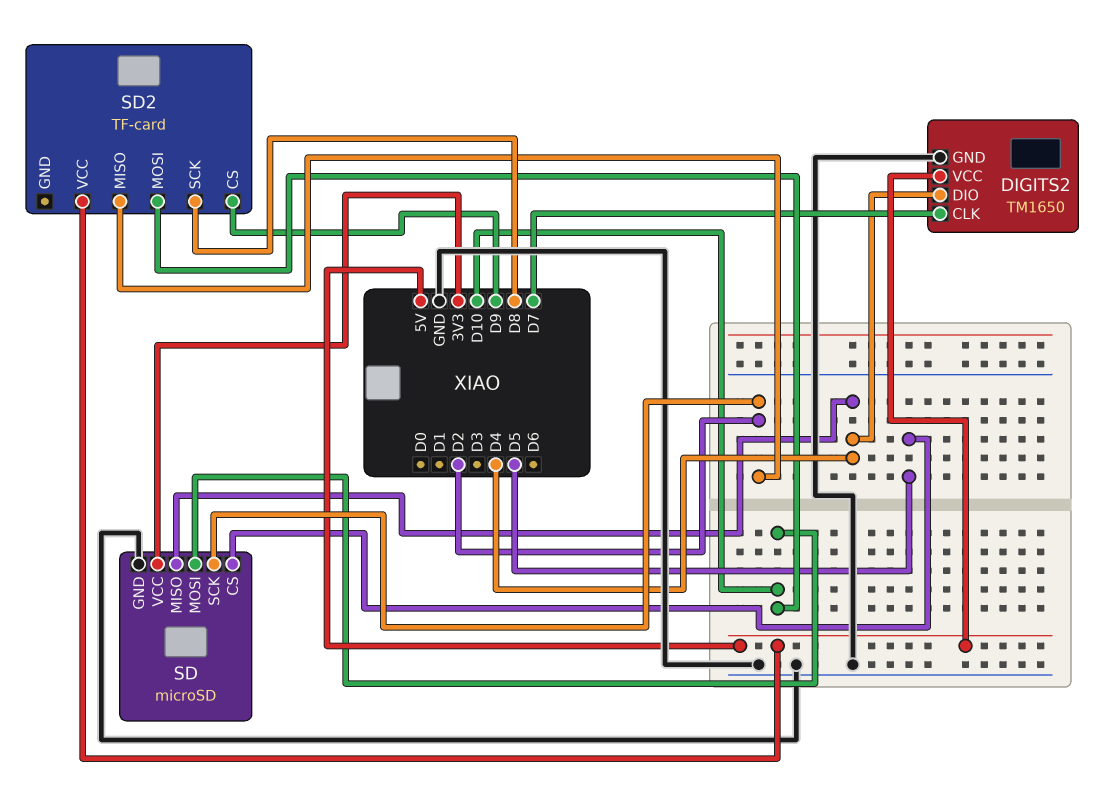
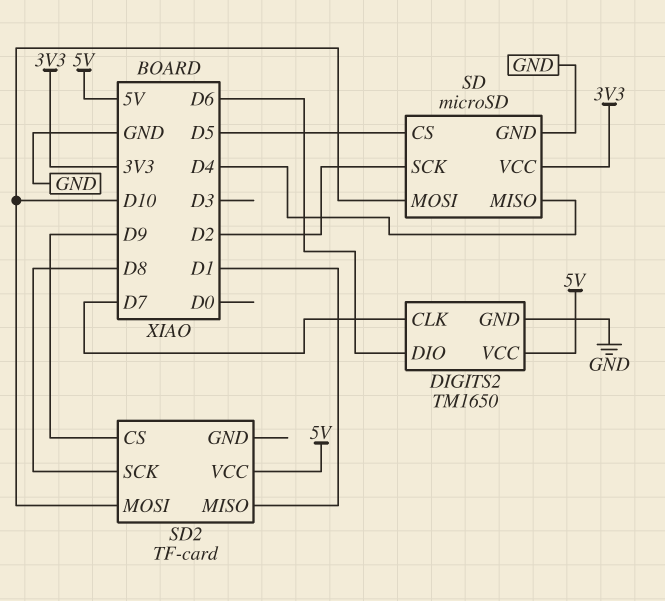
DIGITS2 pin DIO: D4 -> D6
SD2 pin MISO: D2 -> D1

